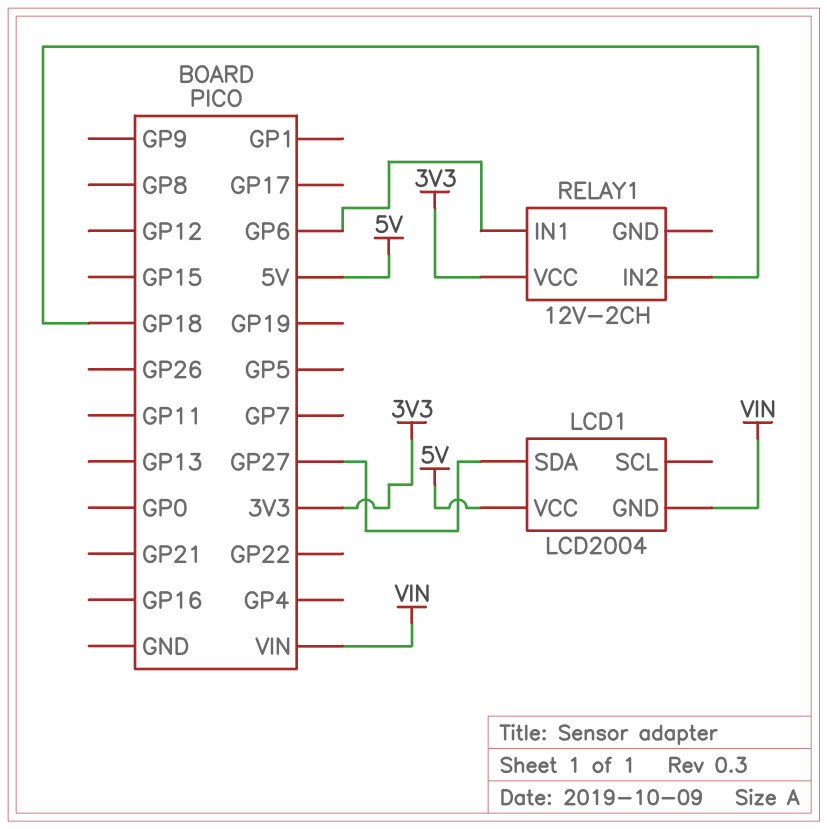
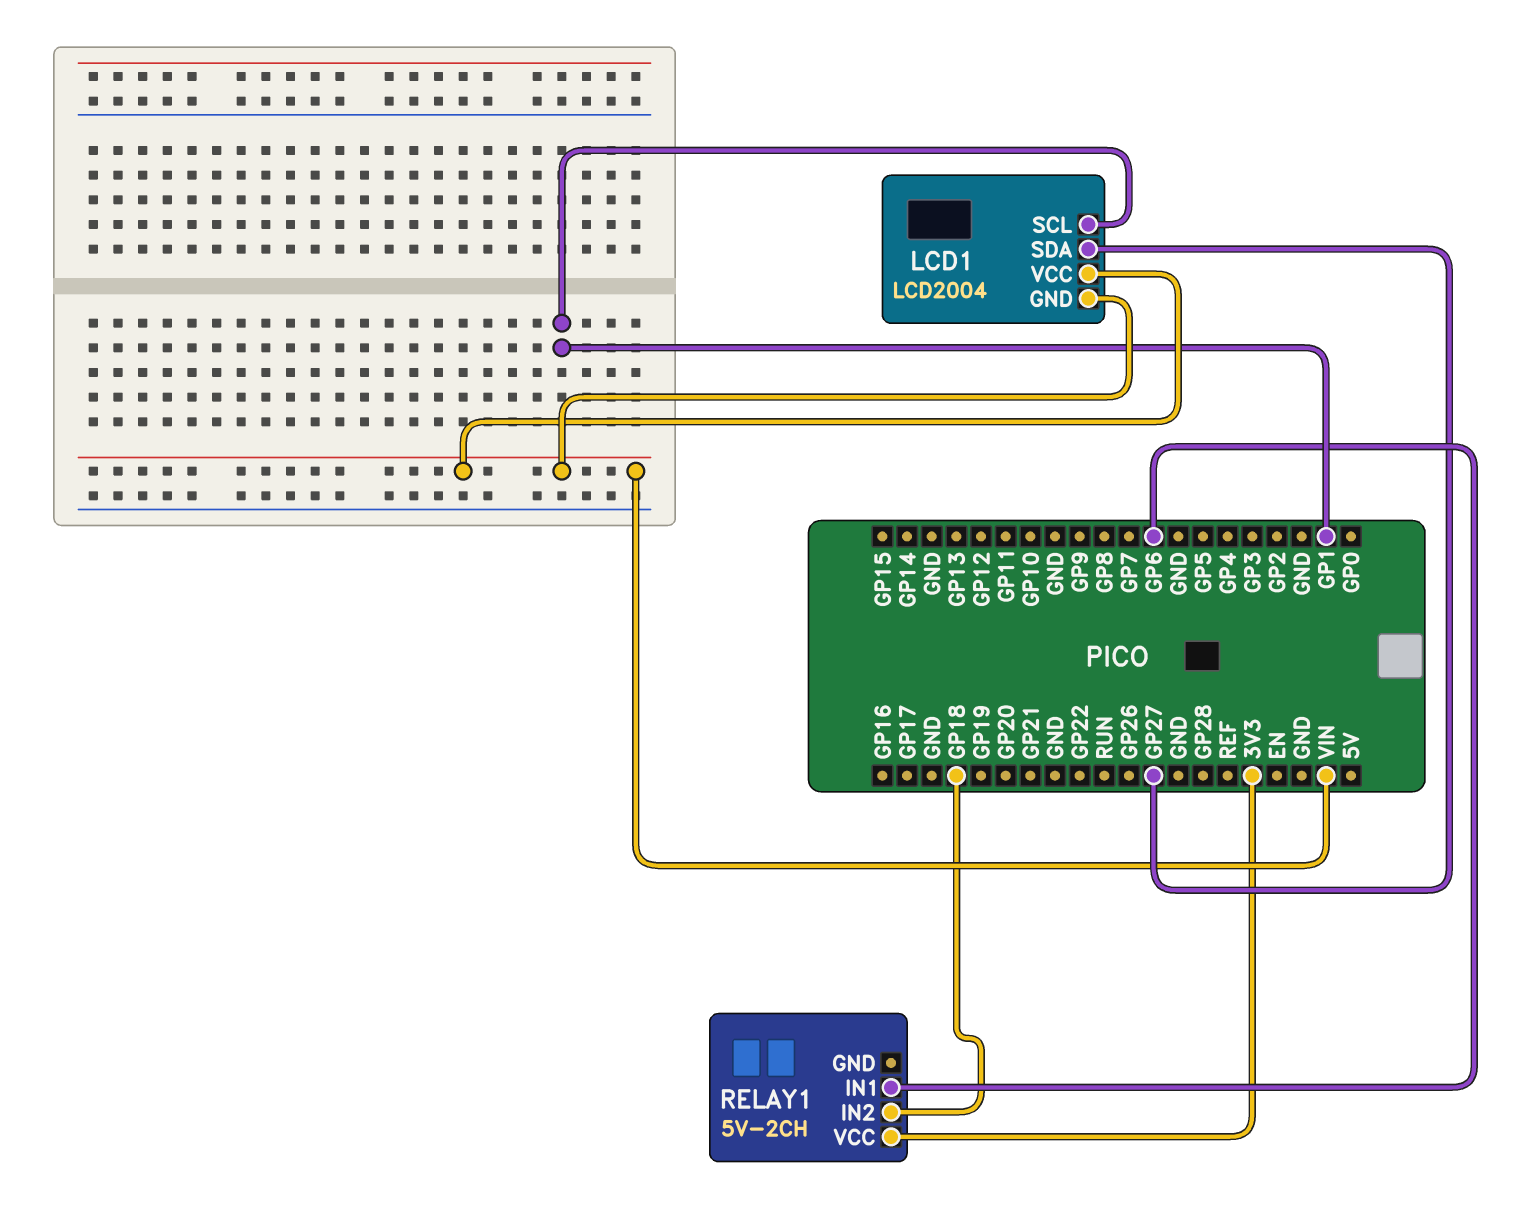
LCD1 pin SCL: none -> GP1
LCD1 pin VCC: 5V -> VIN
RELAY1: 12V-2CH -> 5V-2CH

